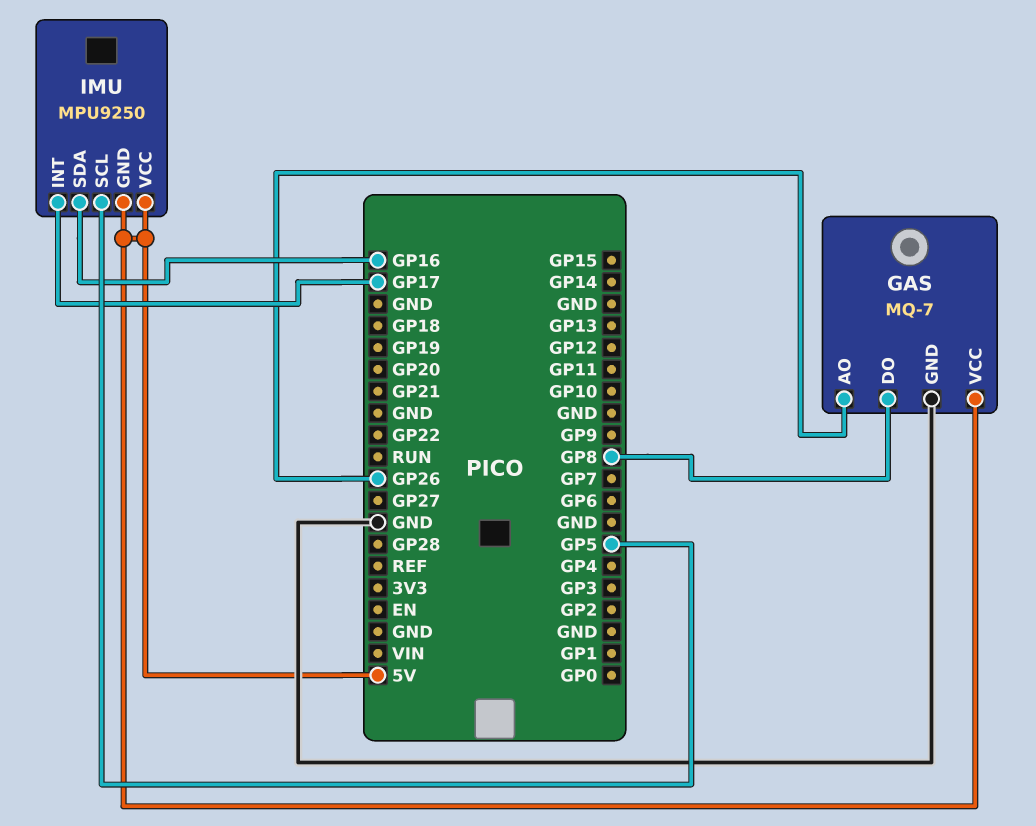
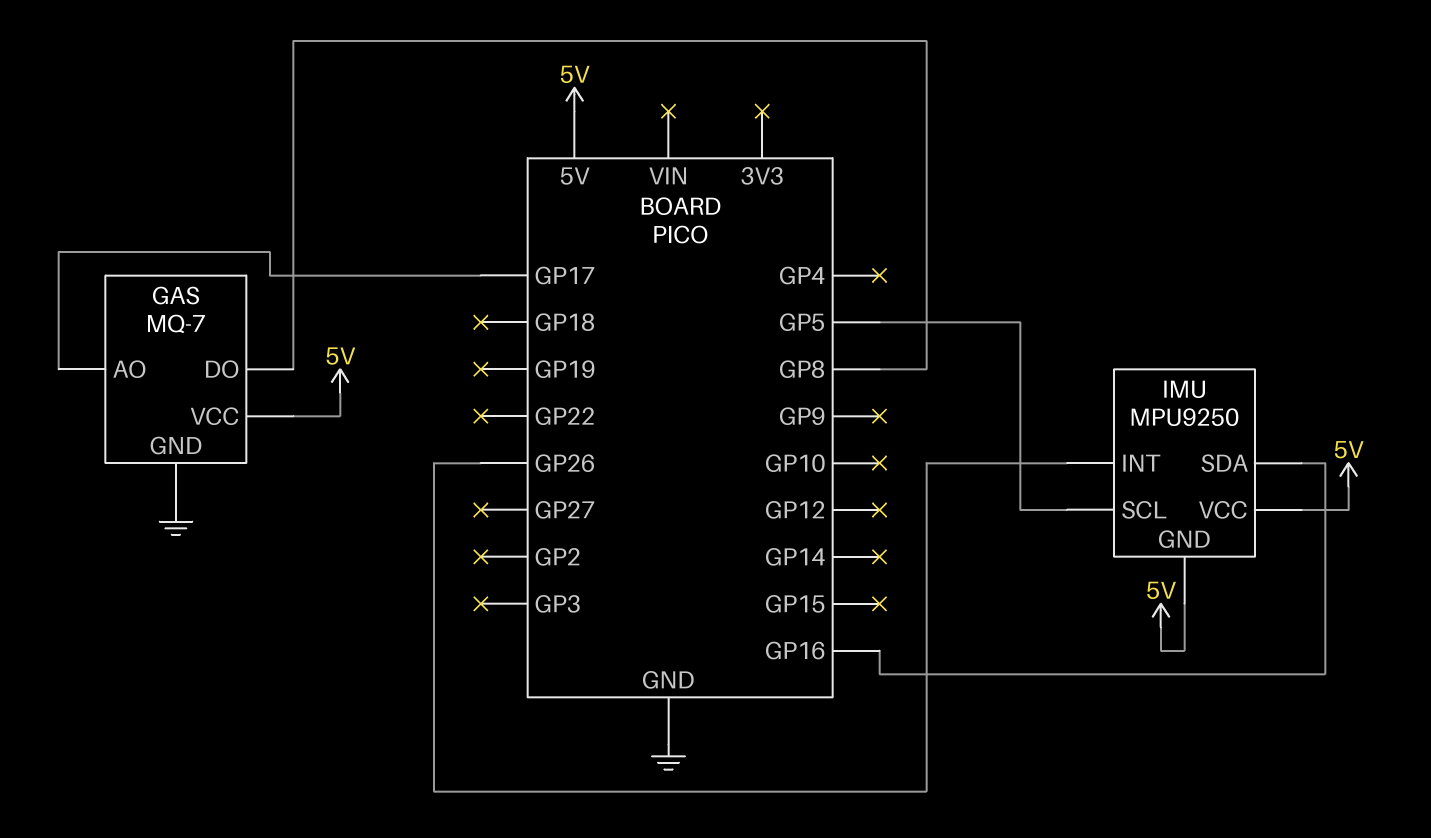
GAS pin AO: GP26 -> GP17
IMU pin INT: GP17 -> GP26

